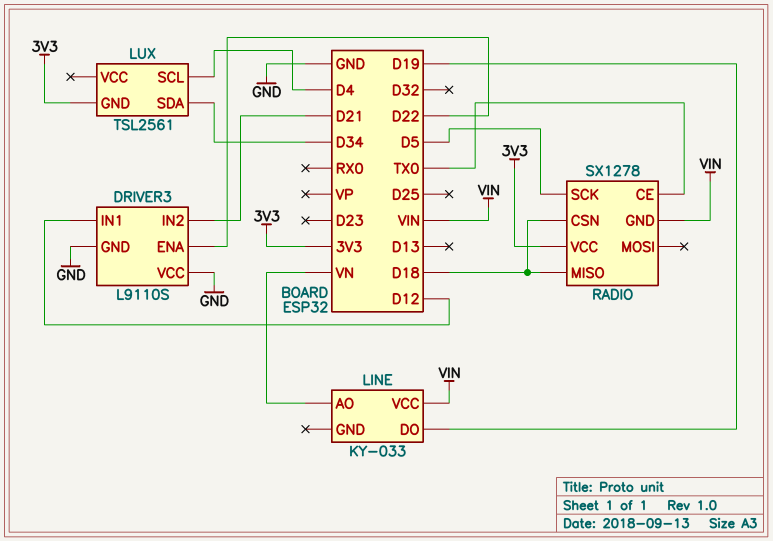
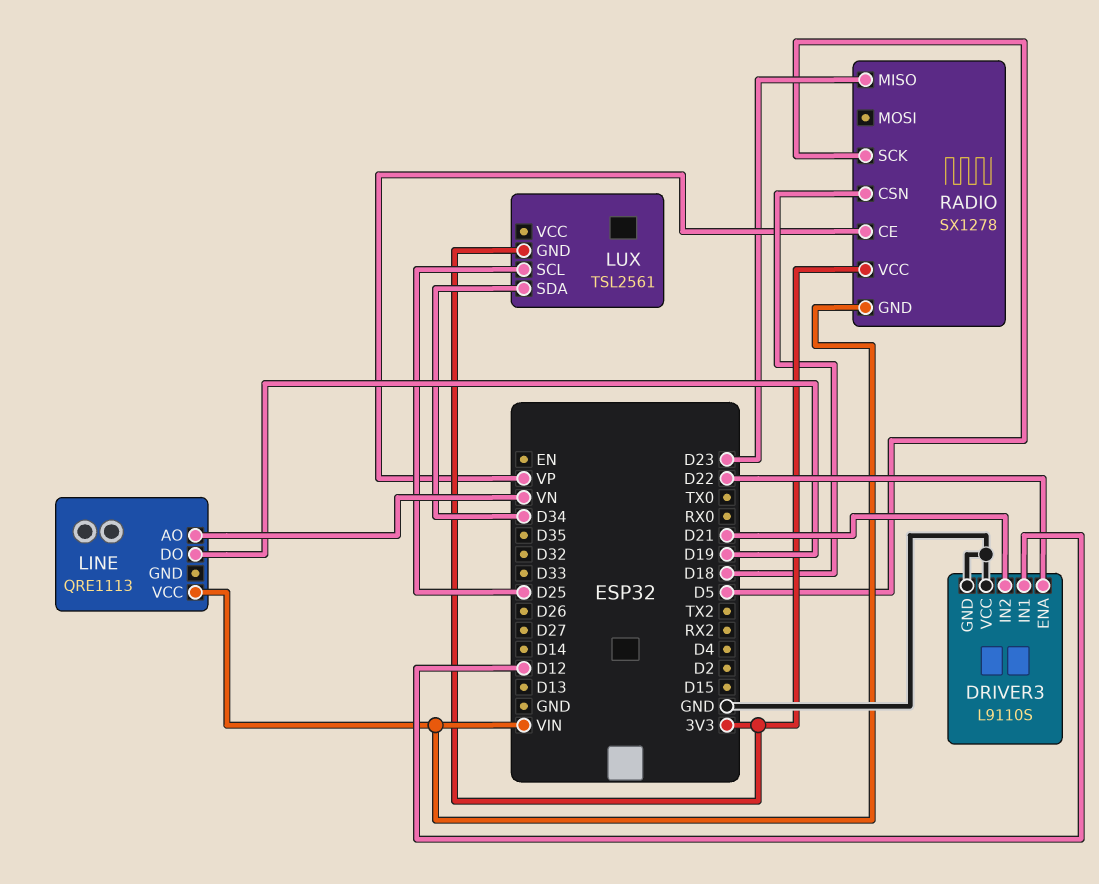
LINE: KY-033 -> QRE1113
LUX pin SCL: D4 -> D25
RADIO pin CE: TX0 -> VP
RADIO pin MISO: D18 -> D23

